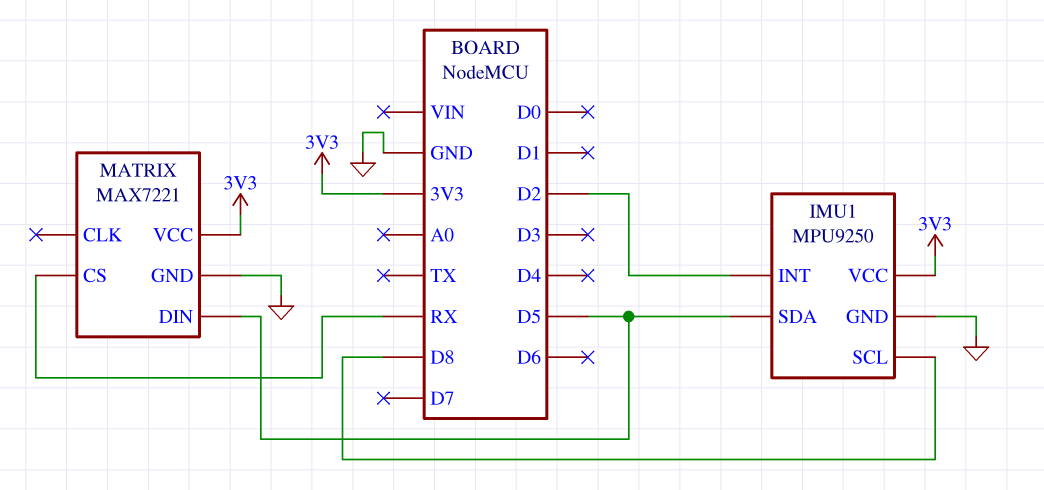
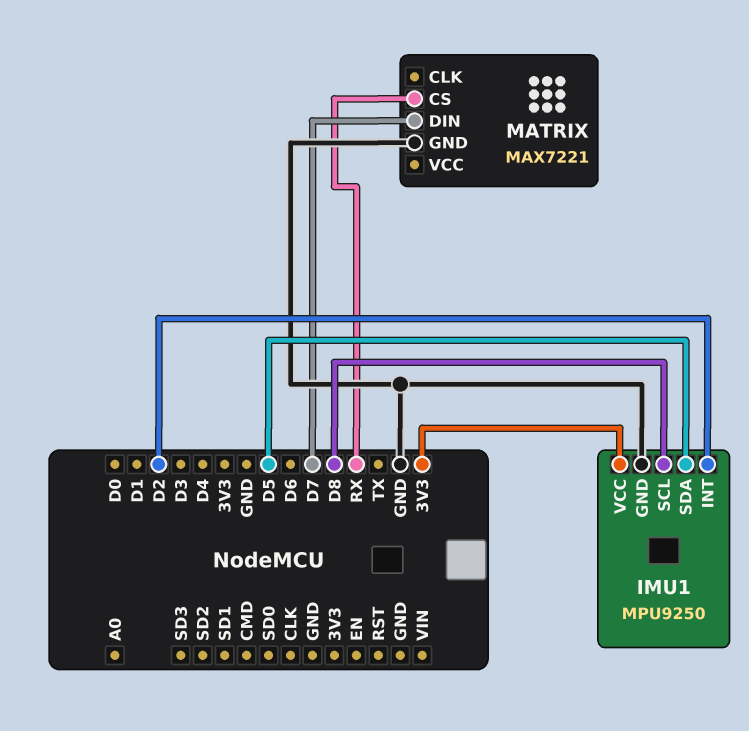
MATRIX pin DIN: D5 -> D7
MATRIX pin VCC: 3V3 -> none

